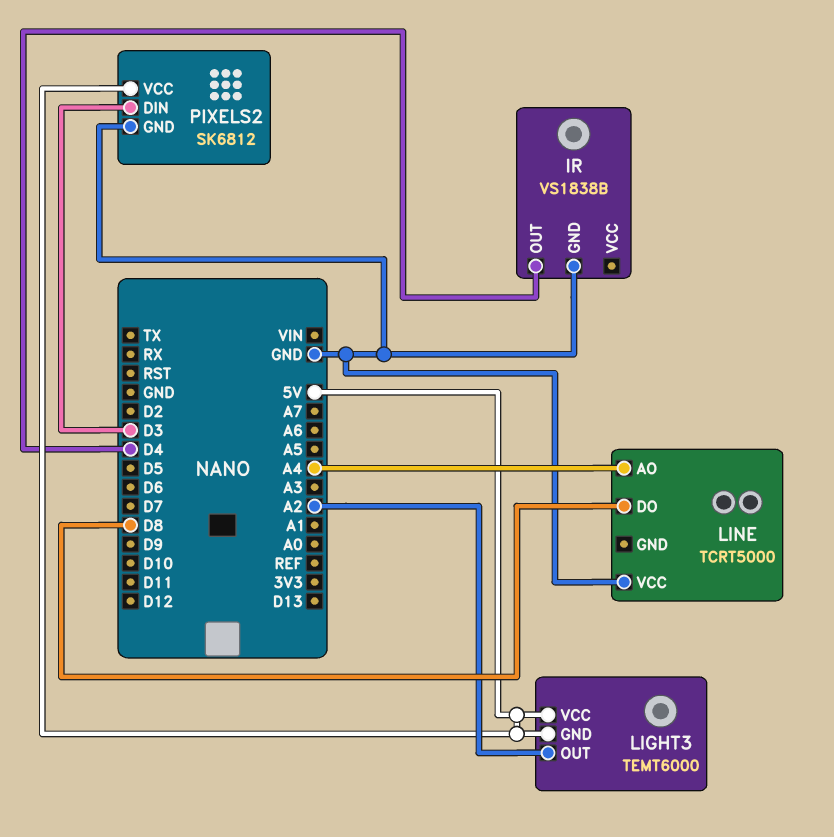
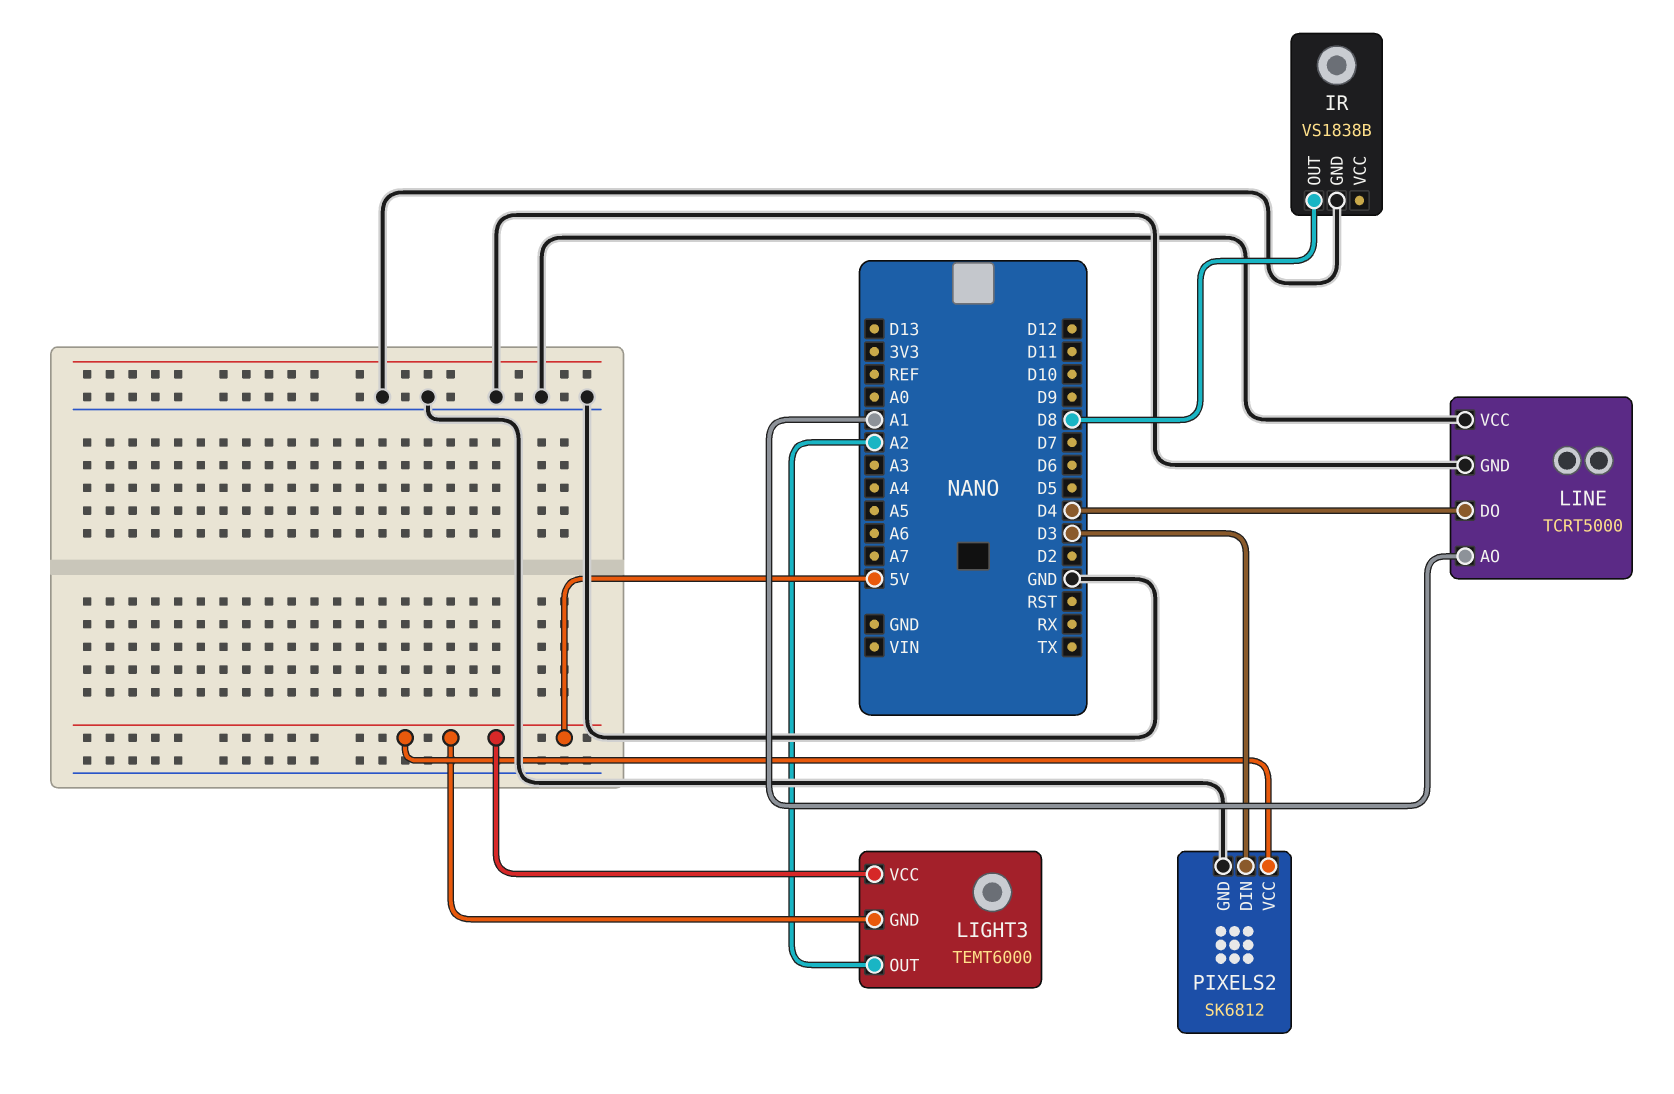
IR pin OUT: D4 -> D8
LINE pin AO: A4 -> A1
LINE pin DO: D8 -> D4
LINE pin GND: none -> GND

